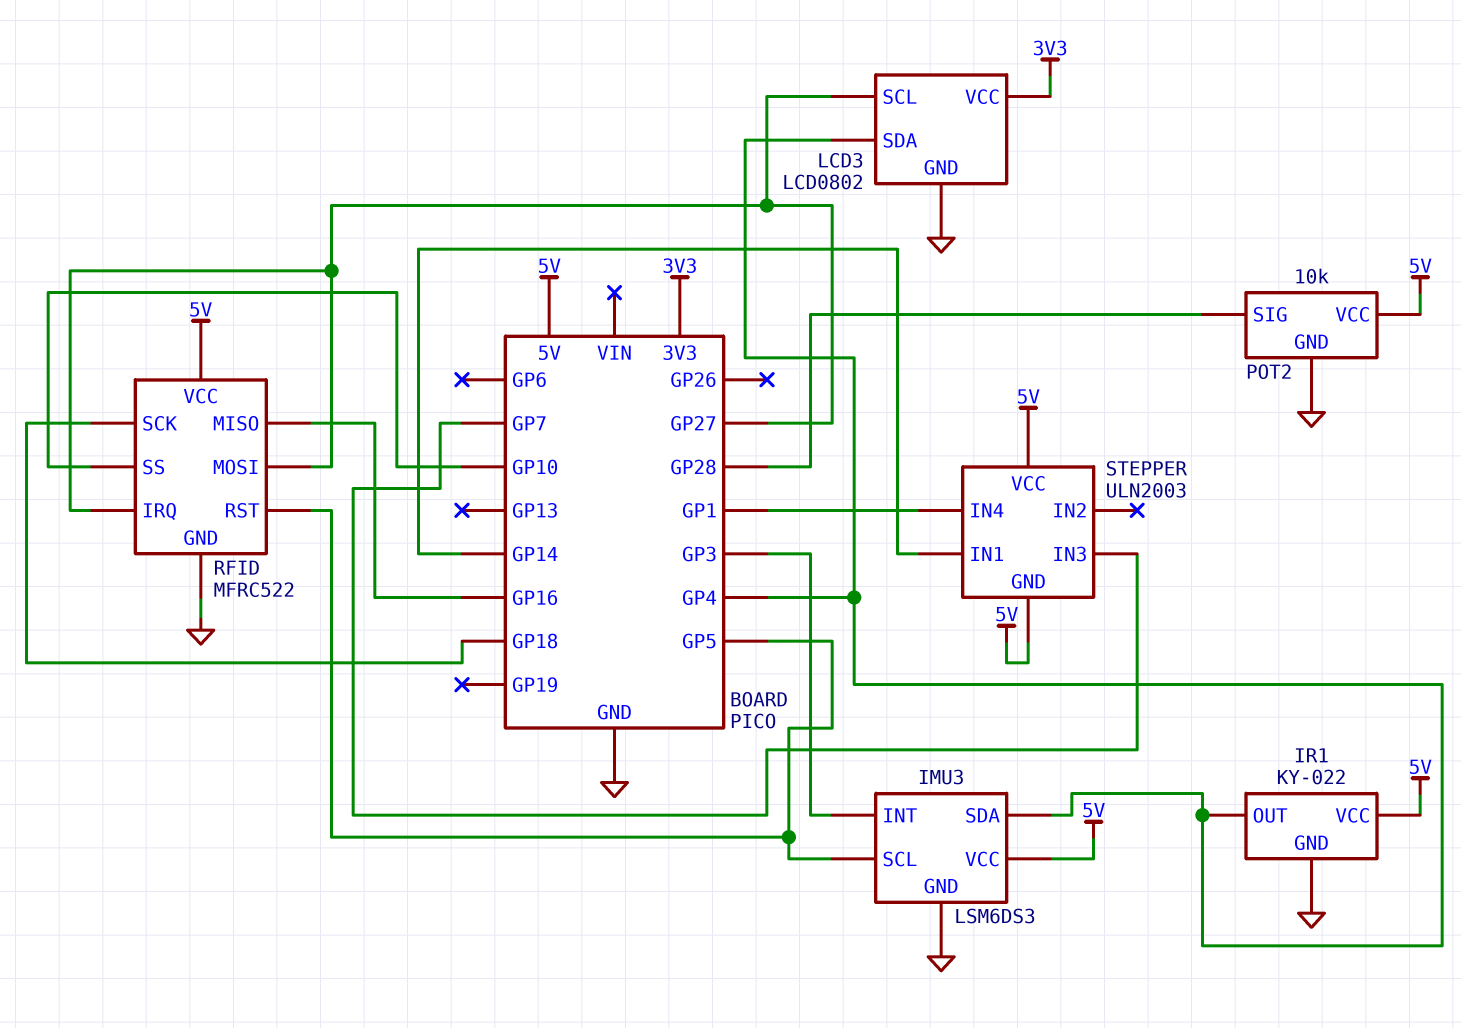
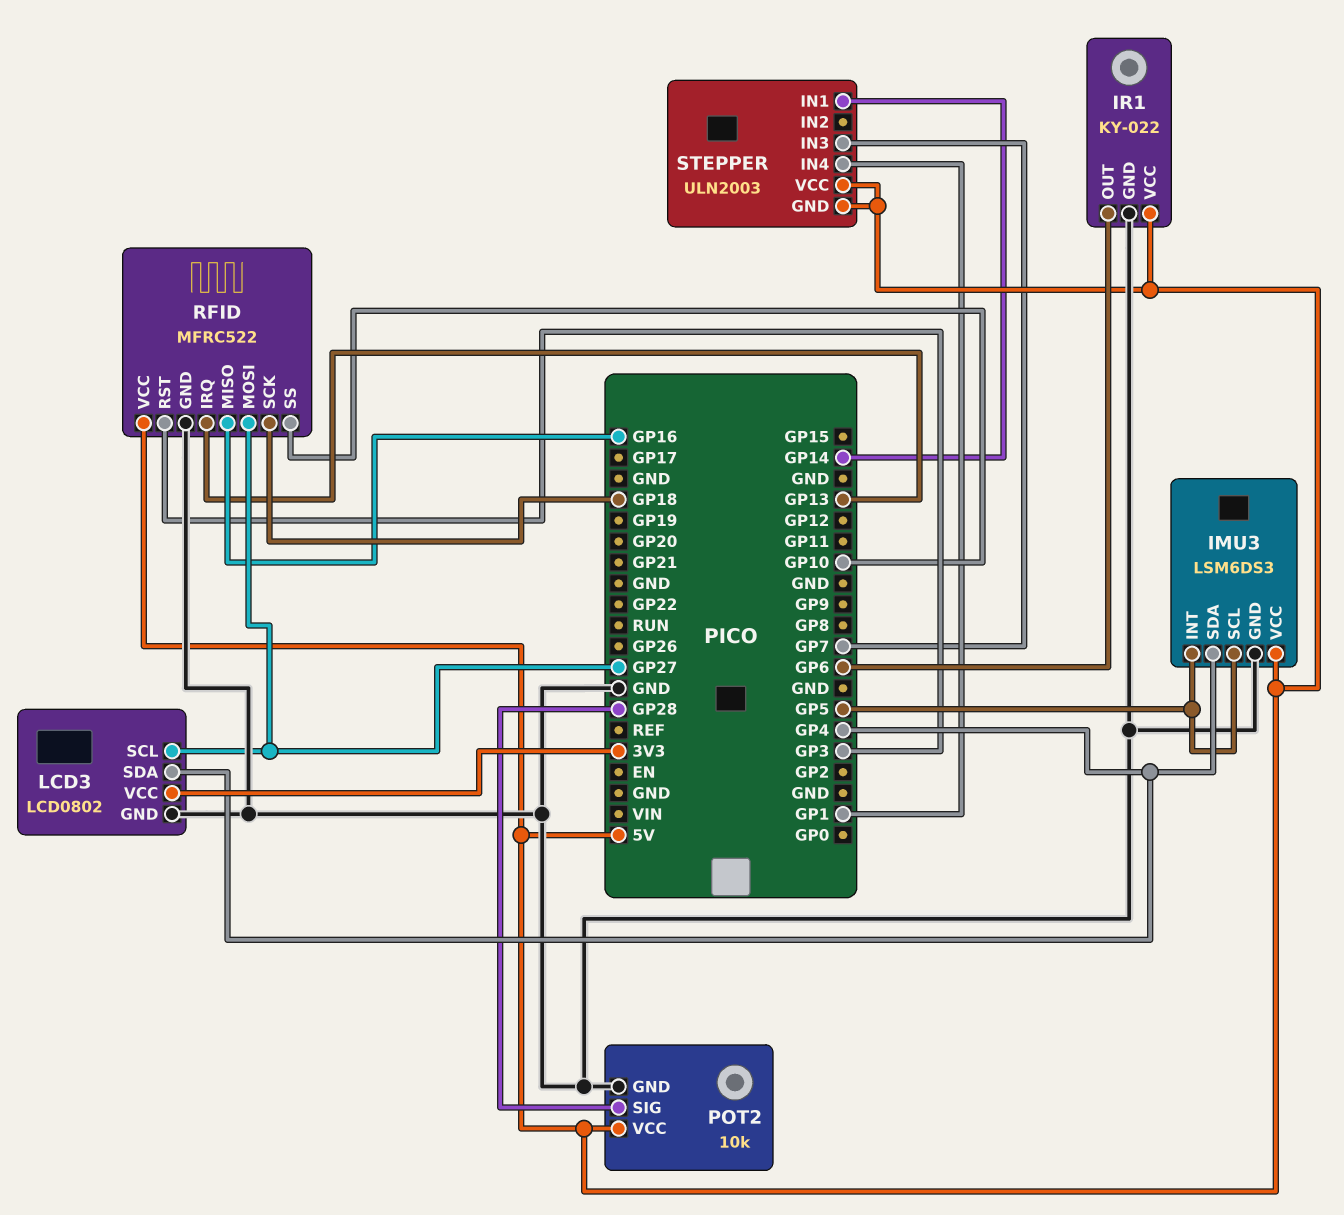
IMU3 pin INT: GP3 -> GP5
IR1 pin OUT: GP4 -> GP6
RFID pin IRQ: GP27 -> GP13
RFID pin RST: GP5 -> GP3

